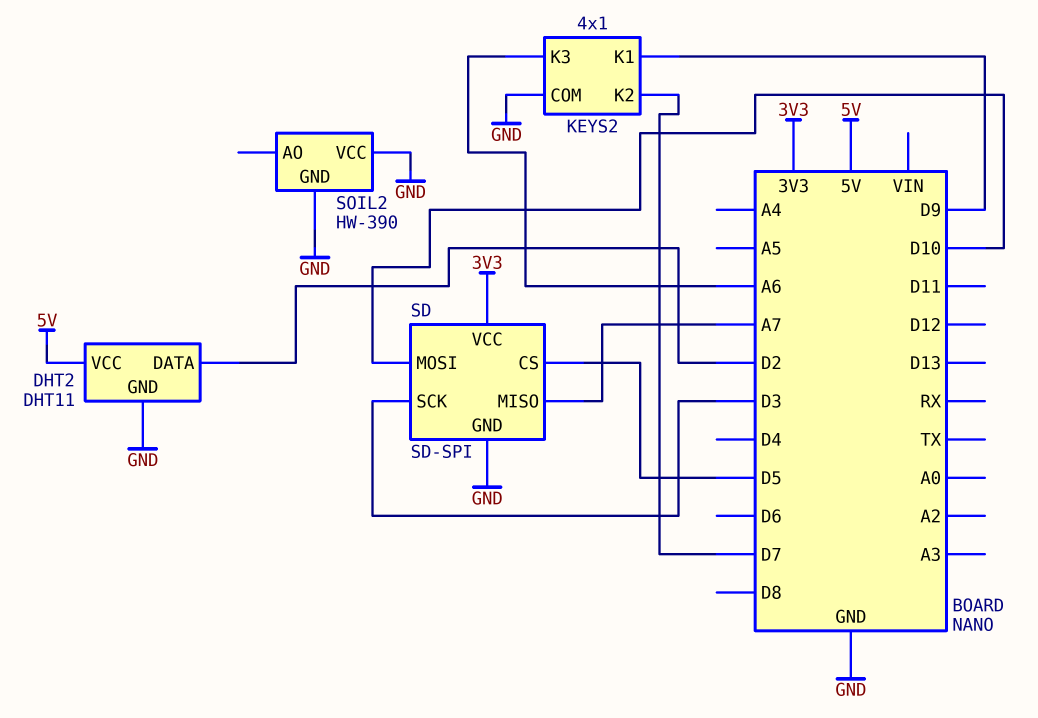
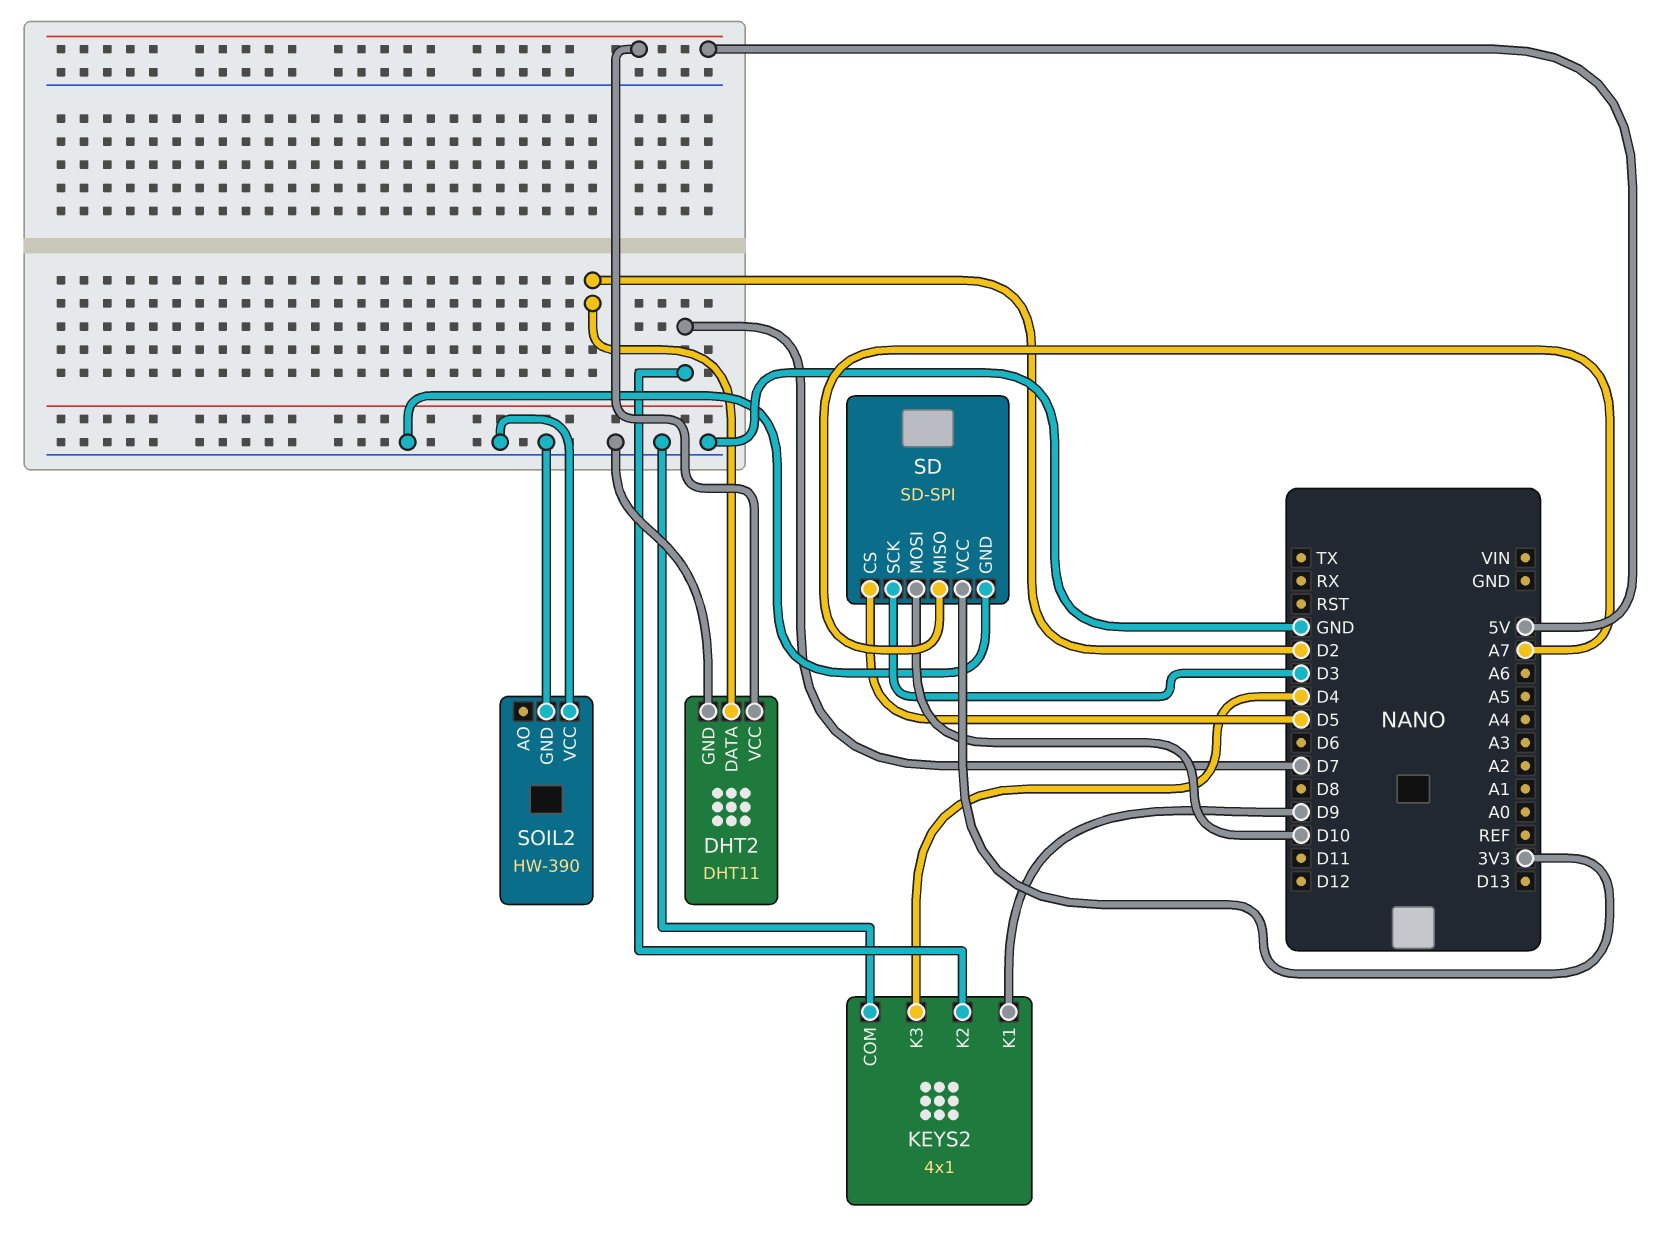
KEYS2 pin K3: A6 -> D4

